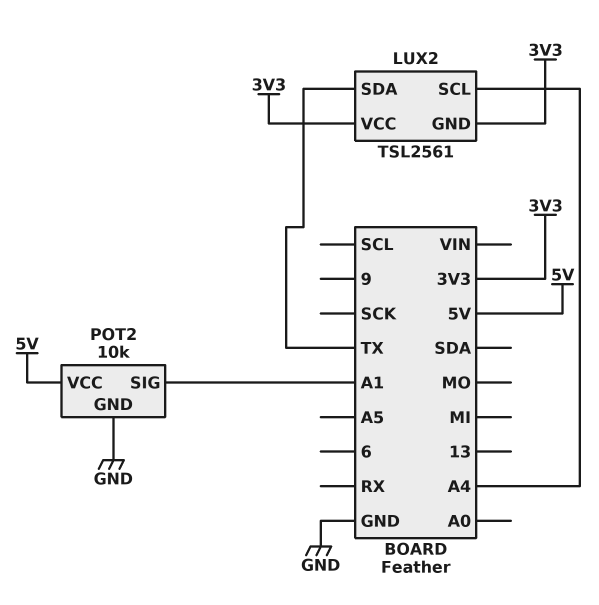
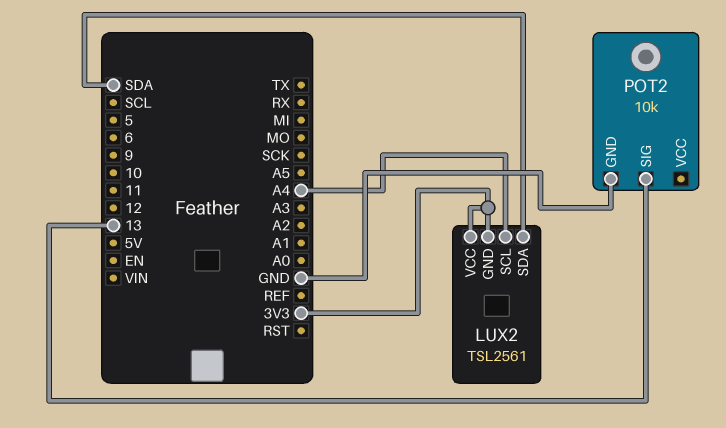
LUX2 pin SDA: TX -> SDA
POT2 pin SIG: A1 -> 13
POT2 pin VCC: 5V -> none

